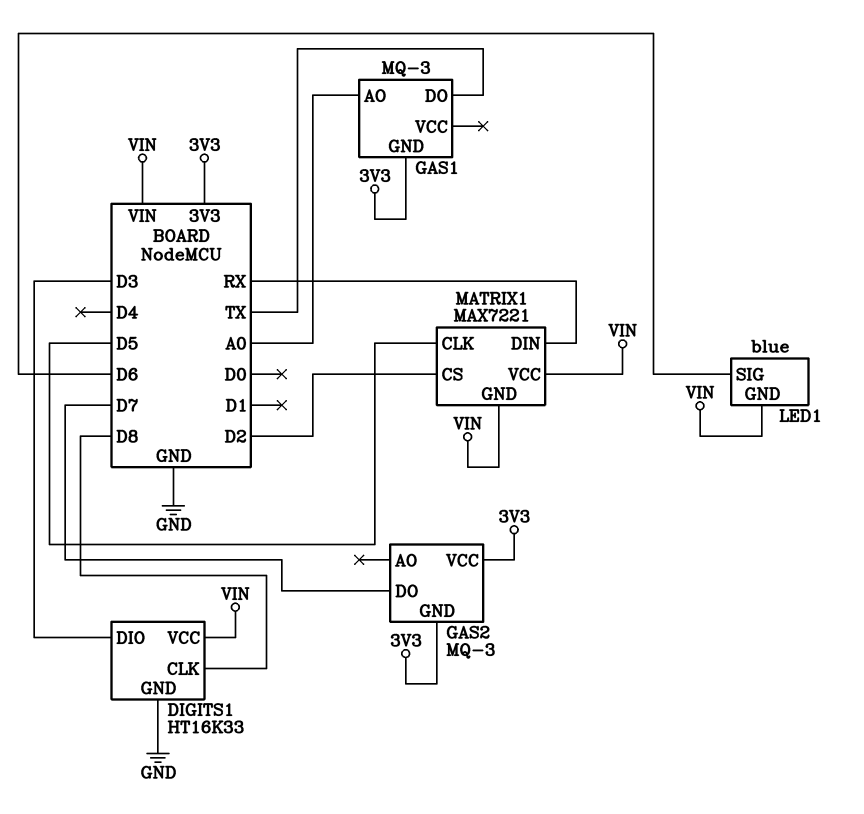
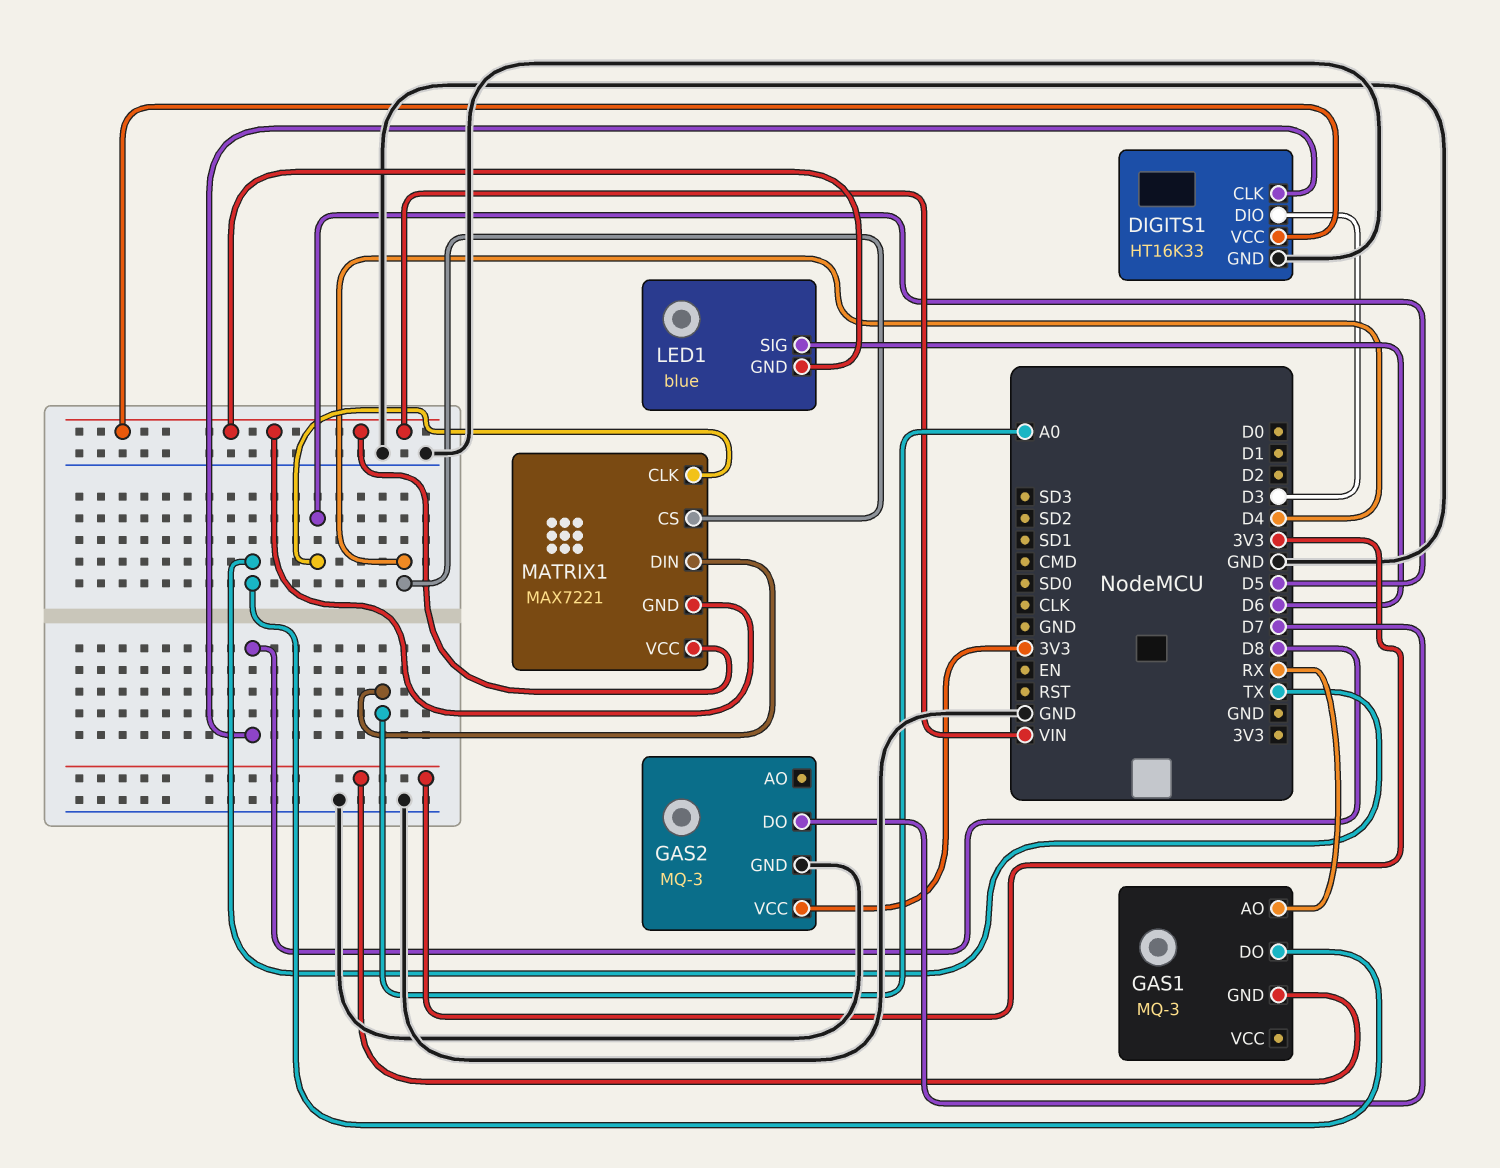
GAS1 pin AO: A0 -> RX
GAS2 pin GND: 3V3 -> GND
MATRIX1 pin CS: D2 -> D4
MATRIX1 pin DIN: RX -> A0

